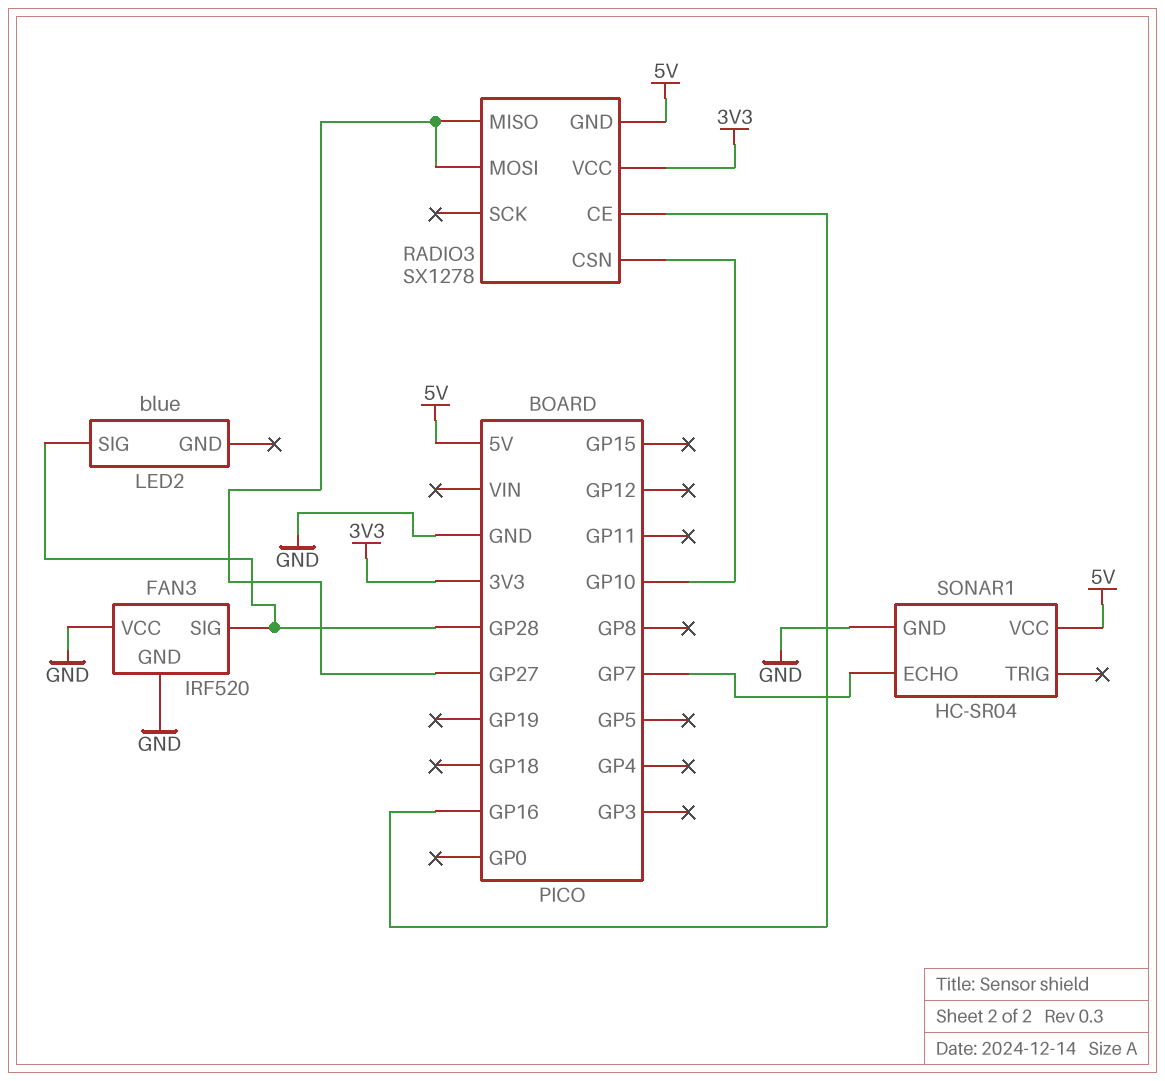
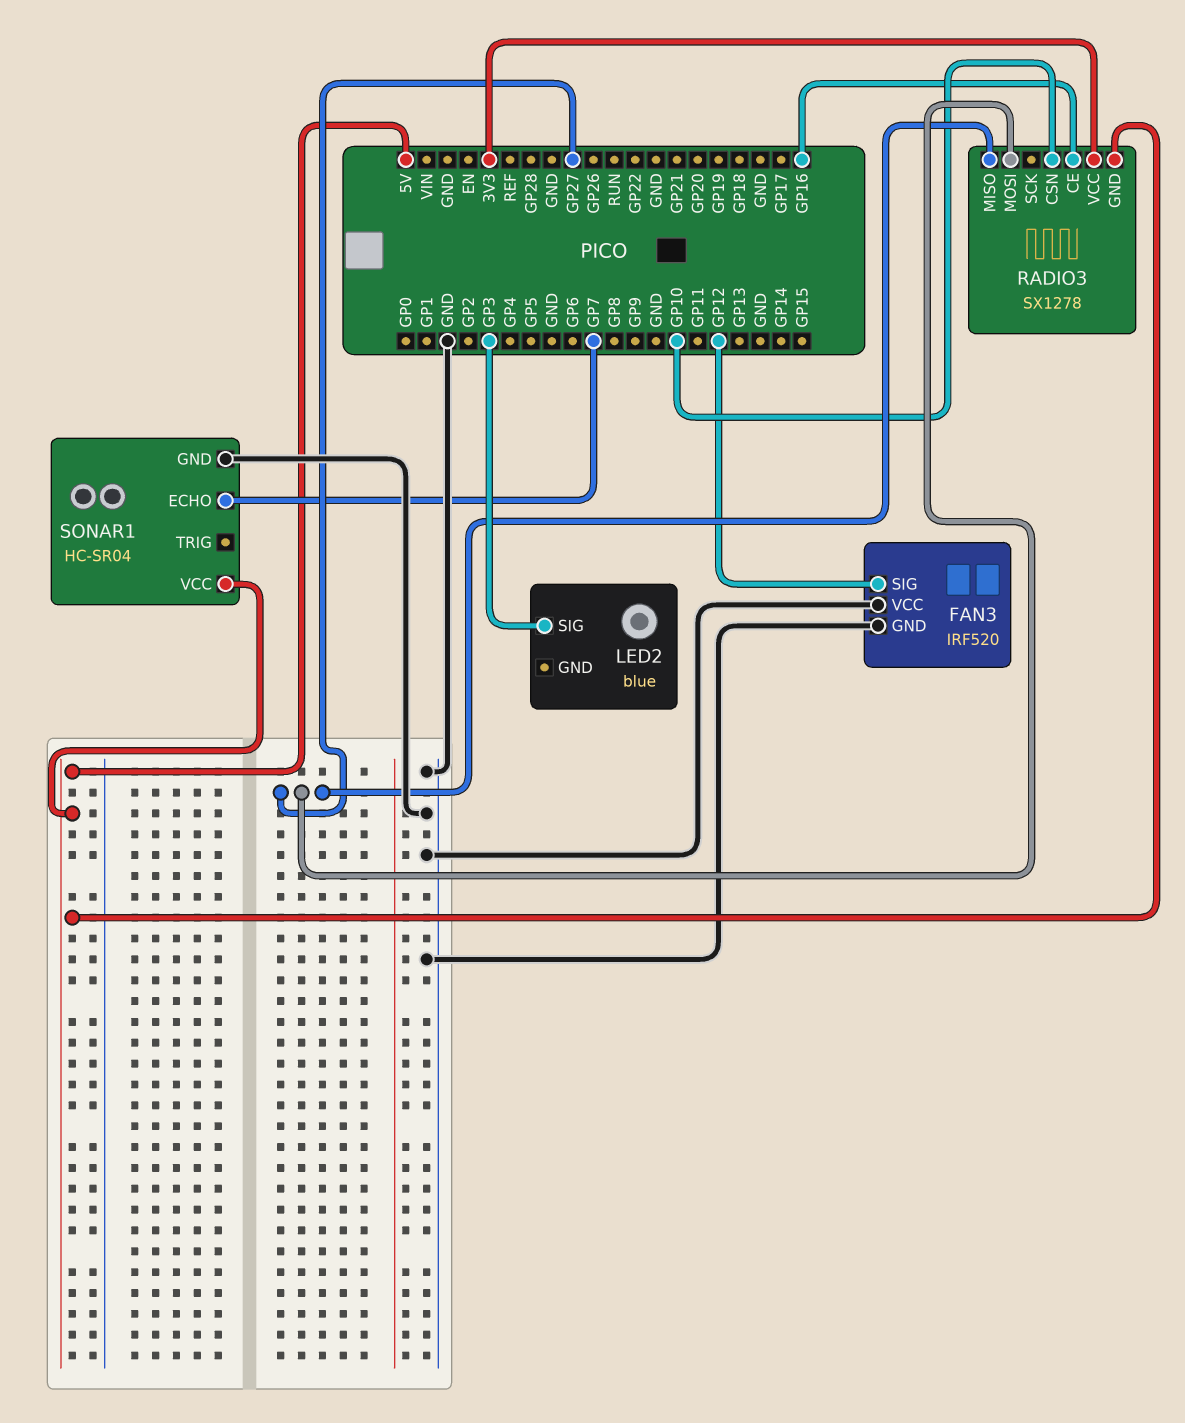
FAN3 pin SIG: GP28 -> GP12
LED2 pin SIG: GP28 -> GP3

